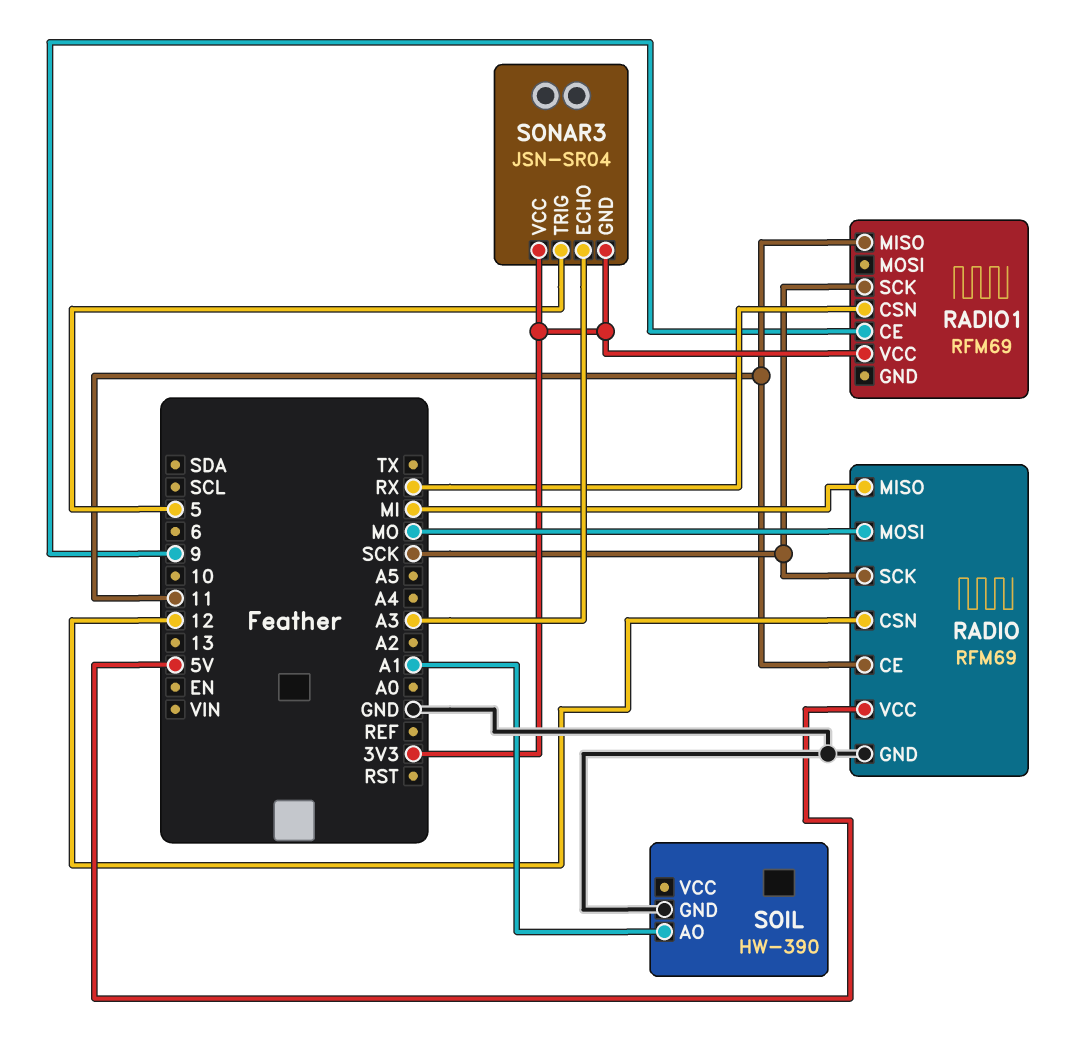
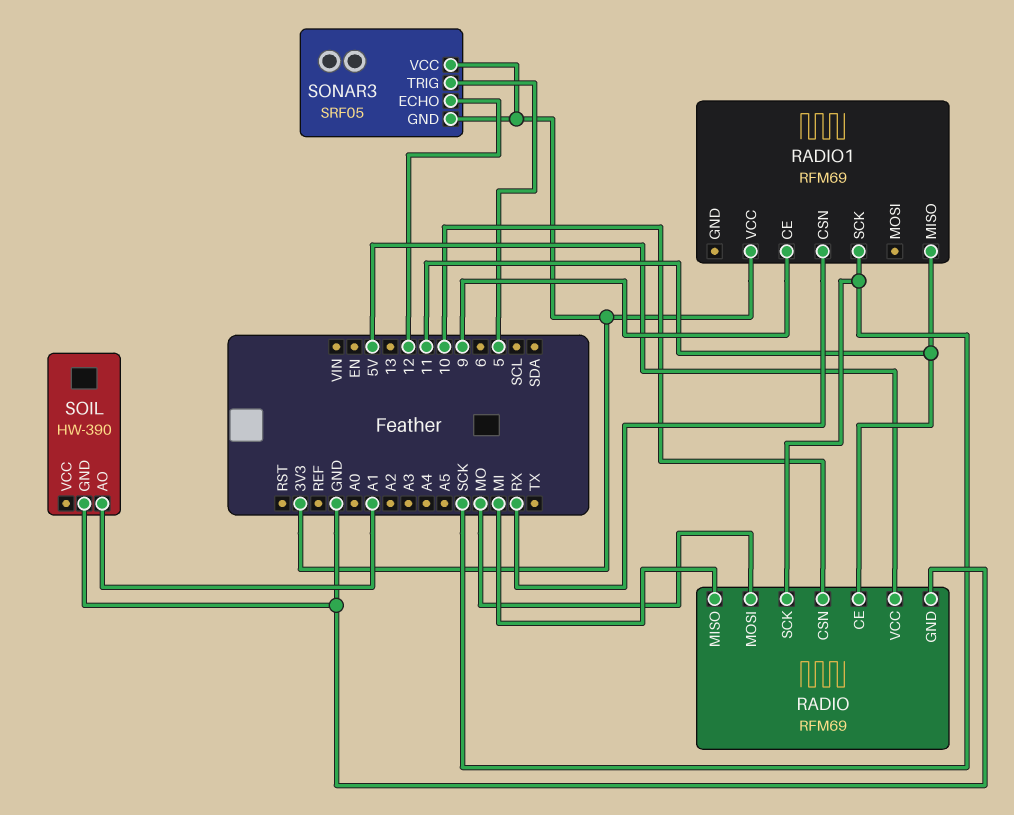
RADIO pin CSN: 12 -> 10
SONAR3: JSN-SR04 -> SRF05
SONAR3 pin ECHO: A3 -> 12

